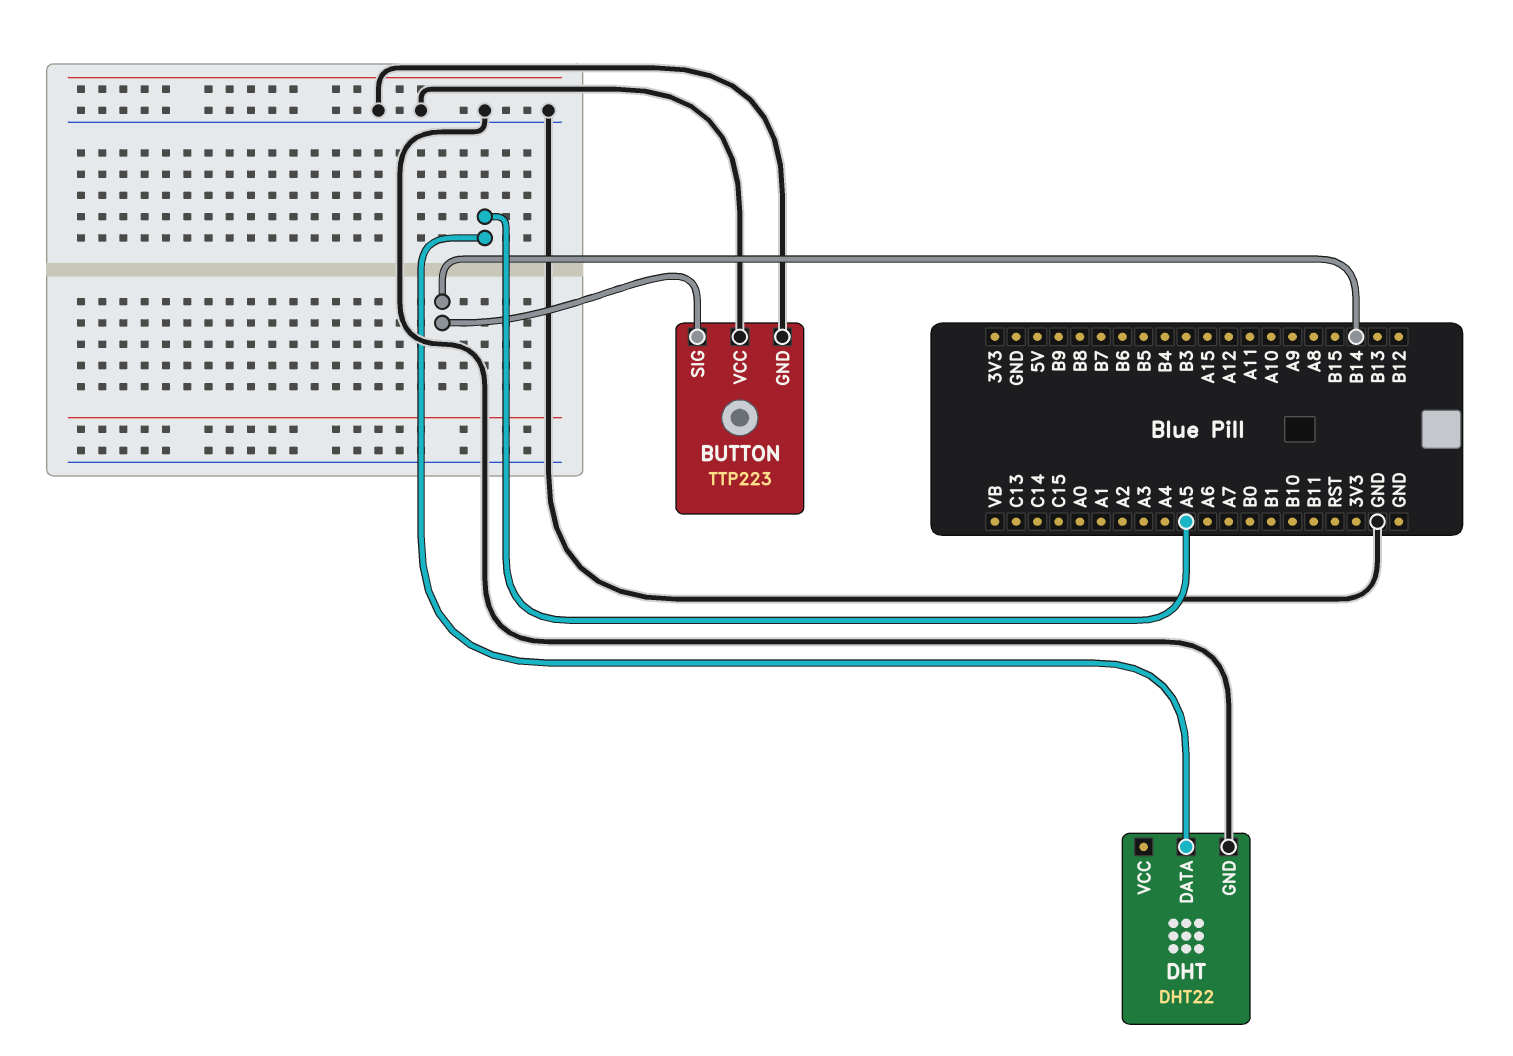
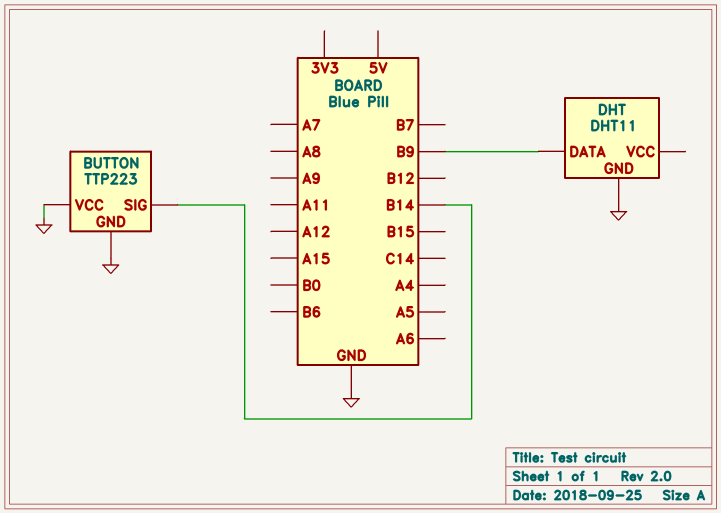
DHT: DHT22 -> DHT11
DHT pin DATA: A5 -> B9

